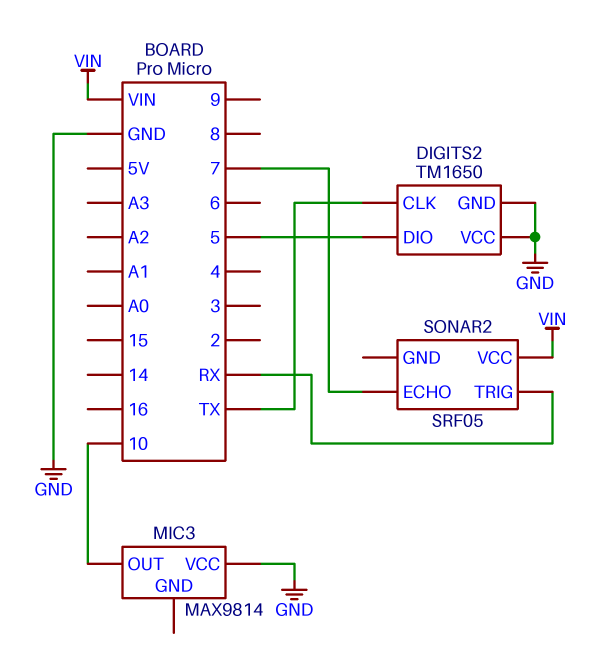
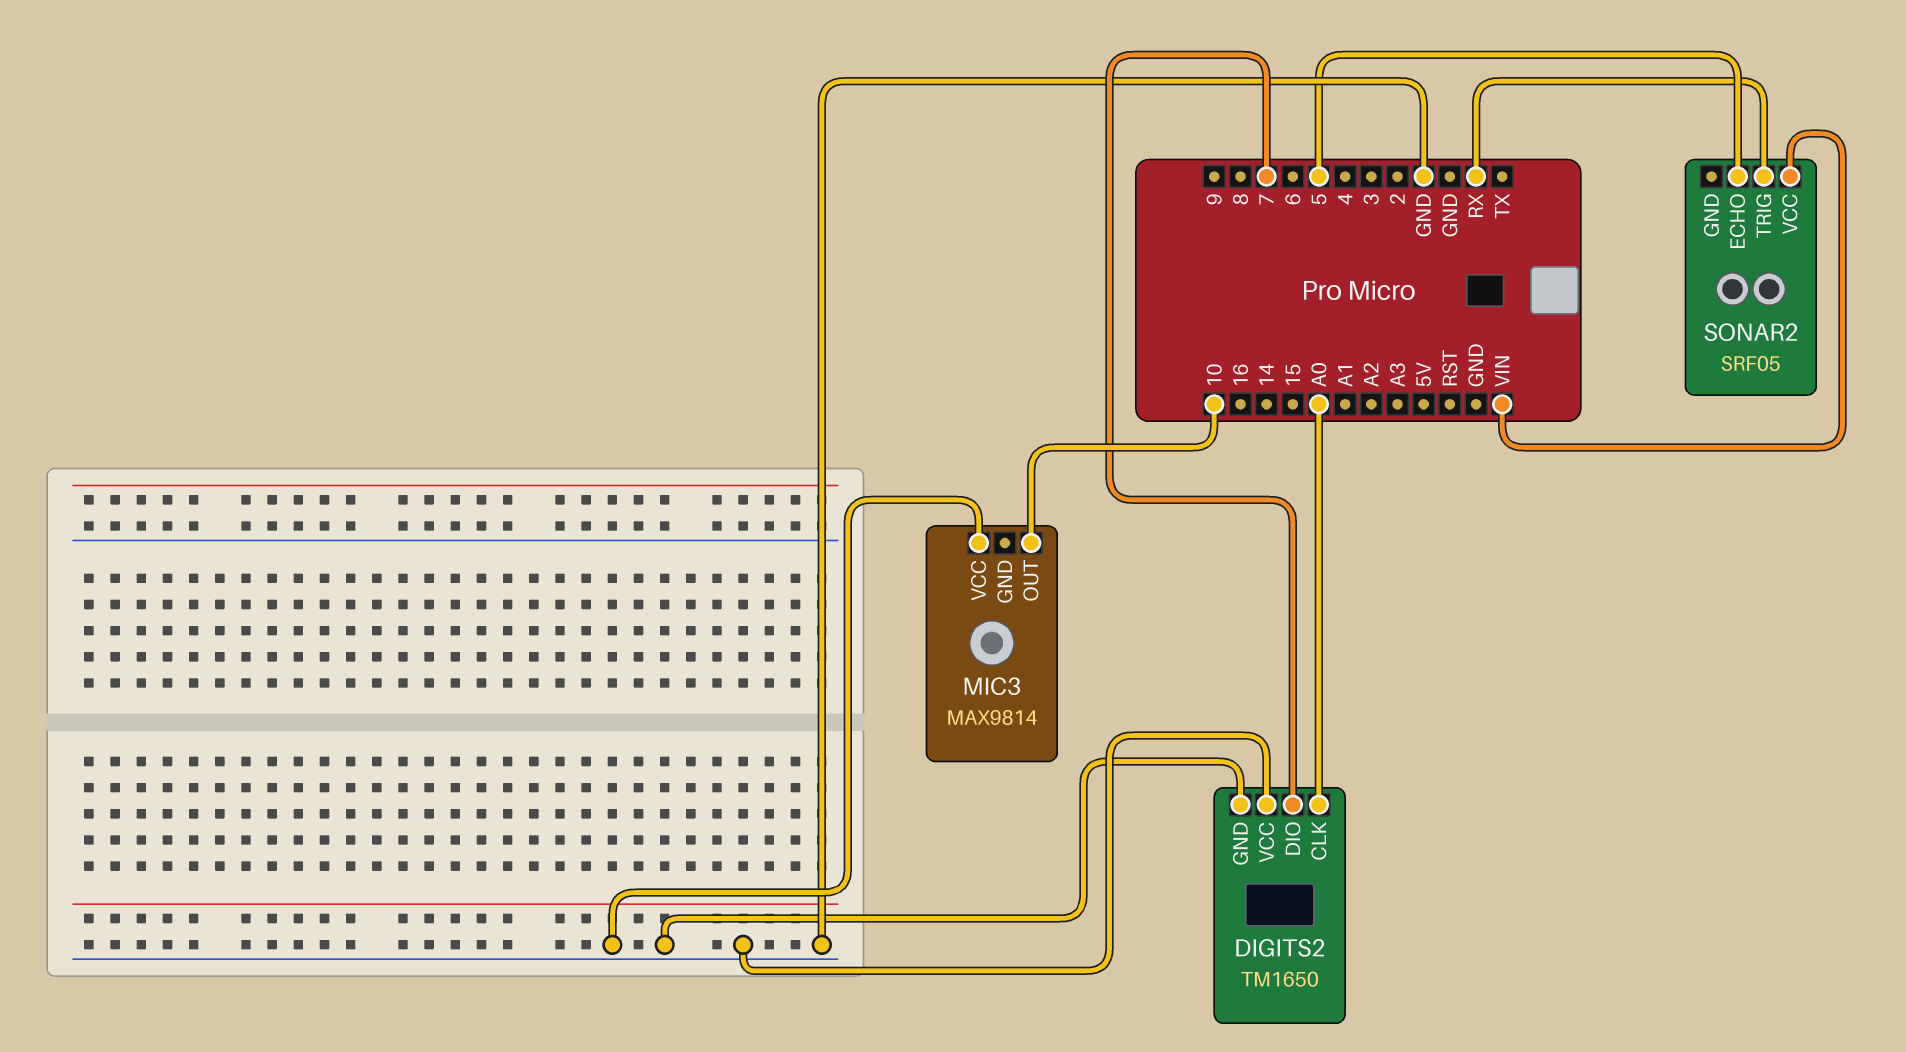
DIGITS2 pin CLK: TX -> A0
DIGITS2 pin DIO: 5 -> 7
SONAR2 pin ECHO: 7 -> 5

